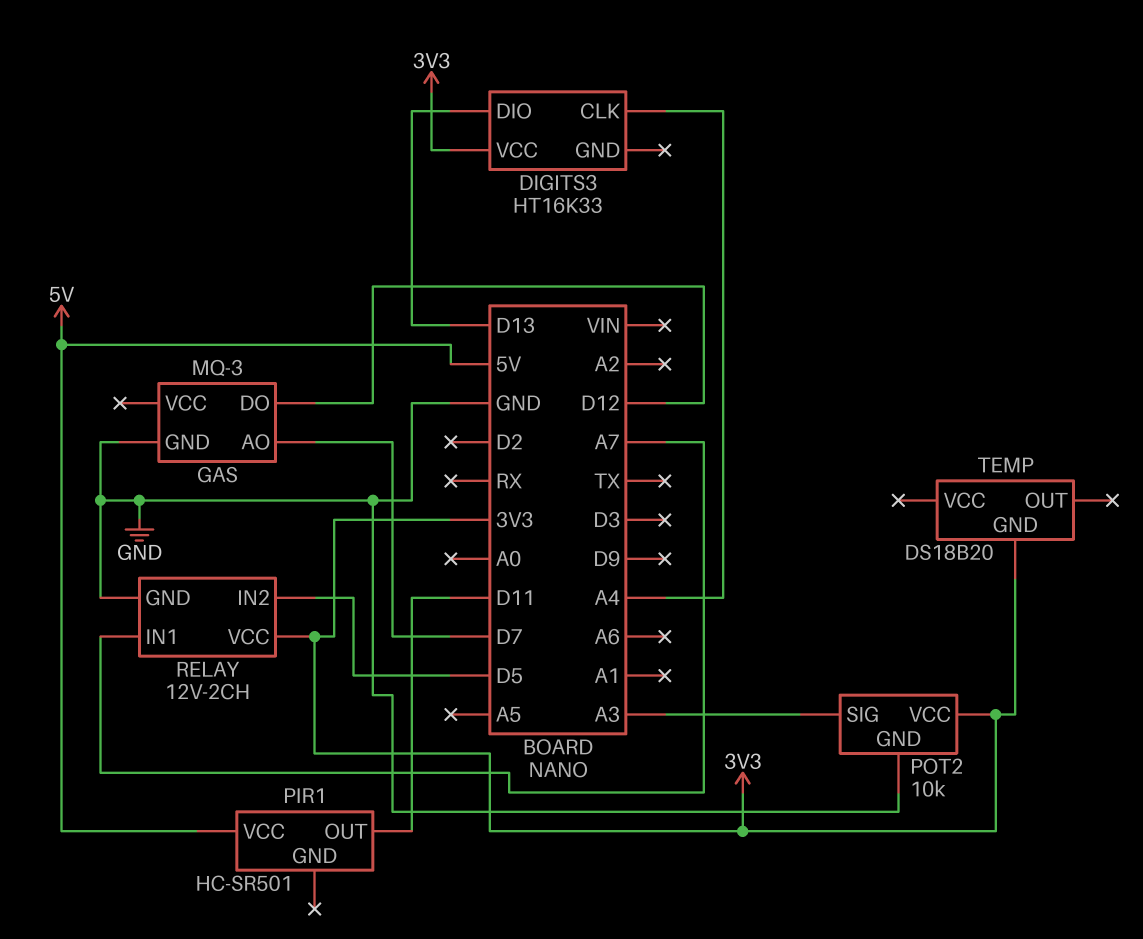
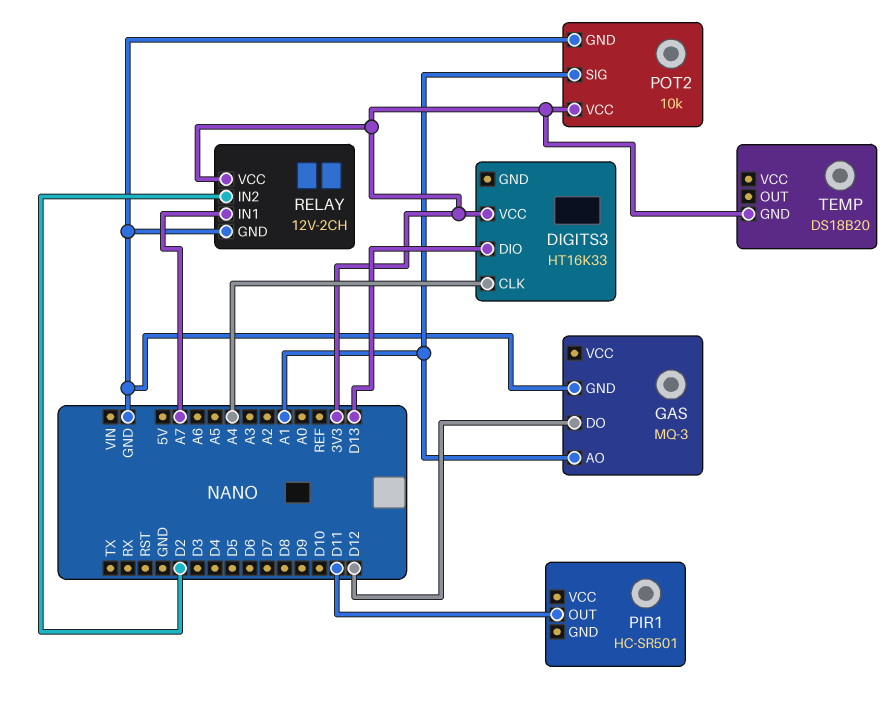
GAS pin AO: D7 -> A1
PIR1 pin VCC: 5V -> none
POT2 pin SIG: A3 -> A1
RELAY pin IN2: D5 -> D2

